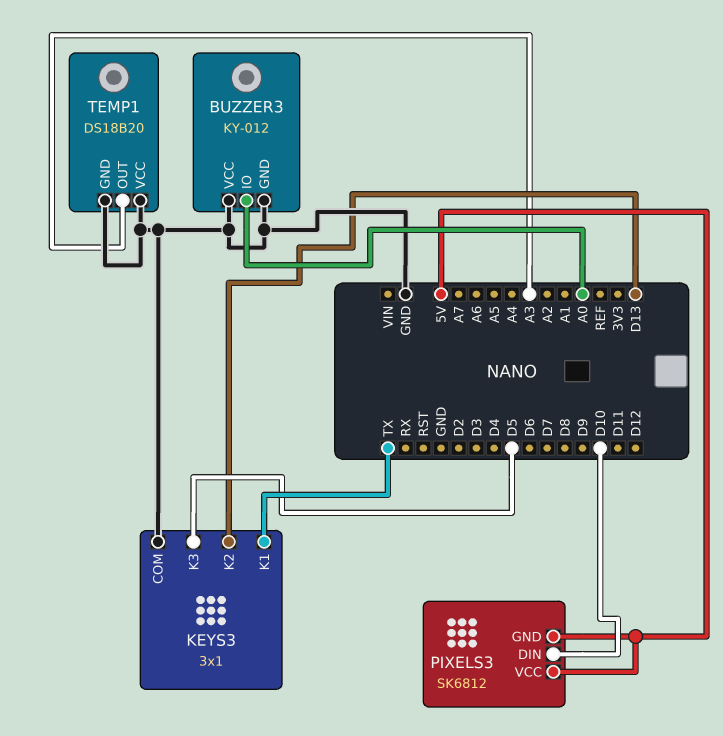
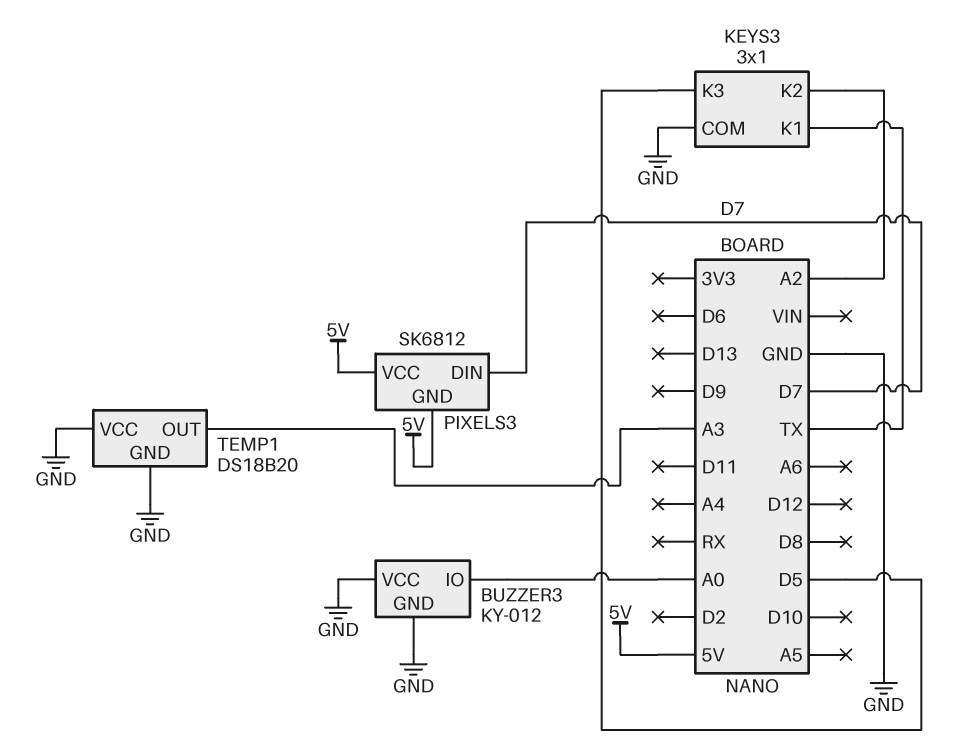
KEYS3 pin K2: D13 -> A2
PIXELS3 pin DIN: D10 -> D7

